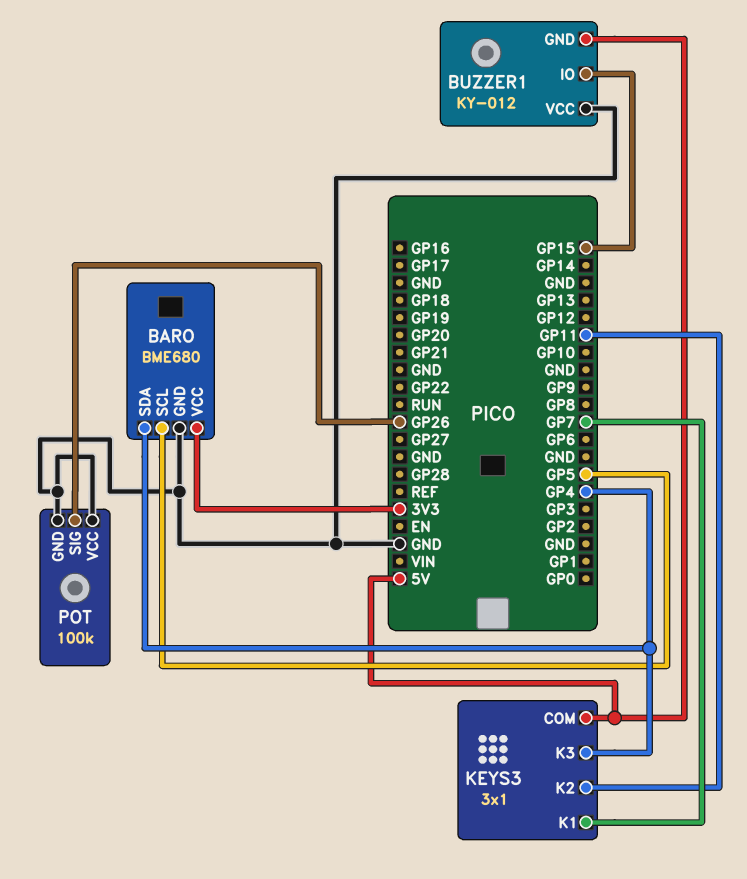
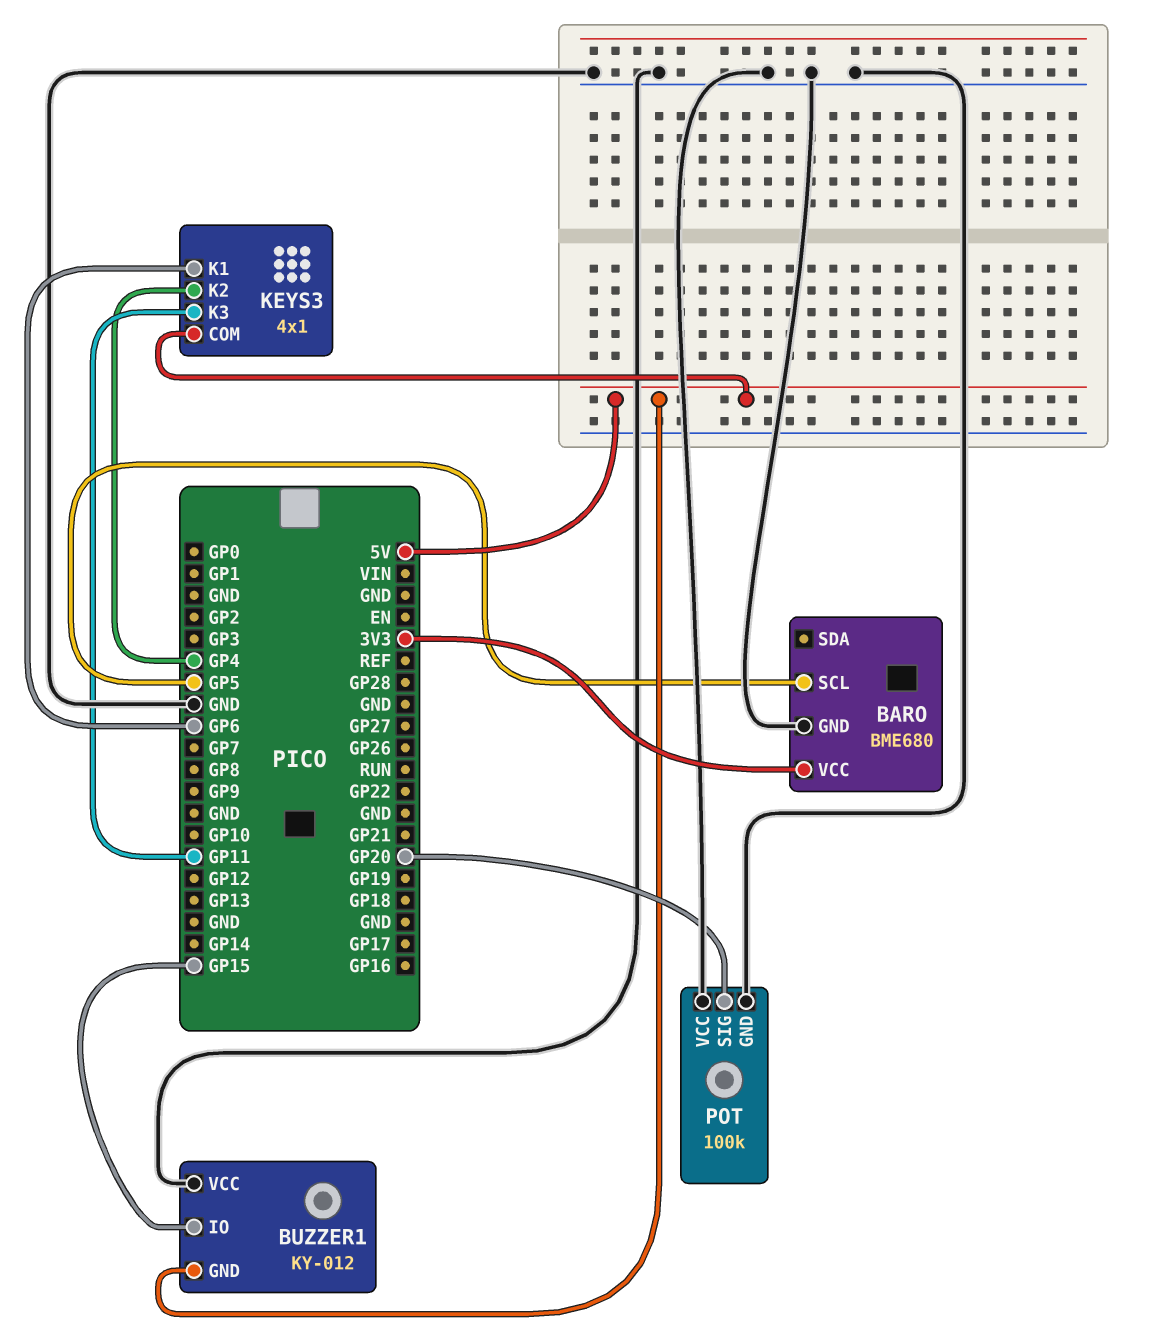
BARO pin SDA: GP4 -> none
KEYS3: 3x1 -> 4x1
KEYS3 pin K1: GP7 -> GP6
KEYS3 pin K2: GP11 -> GP4
KEYS3 pin K3: GP4 -> GP11
POT pin SIG: GP26 -> GP20

